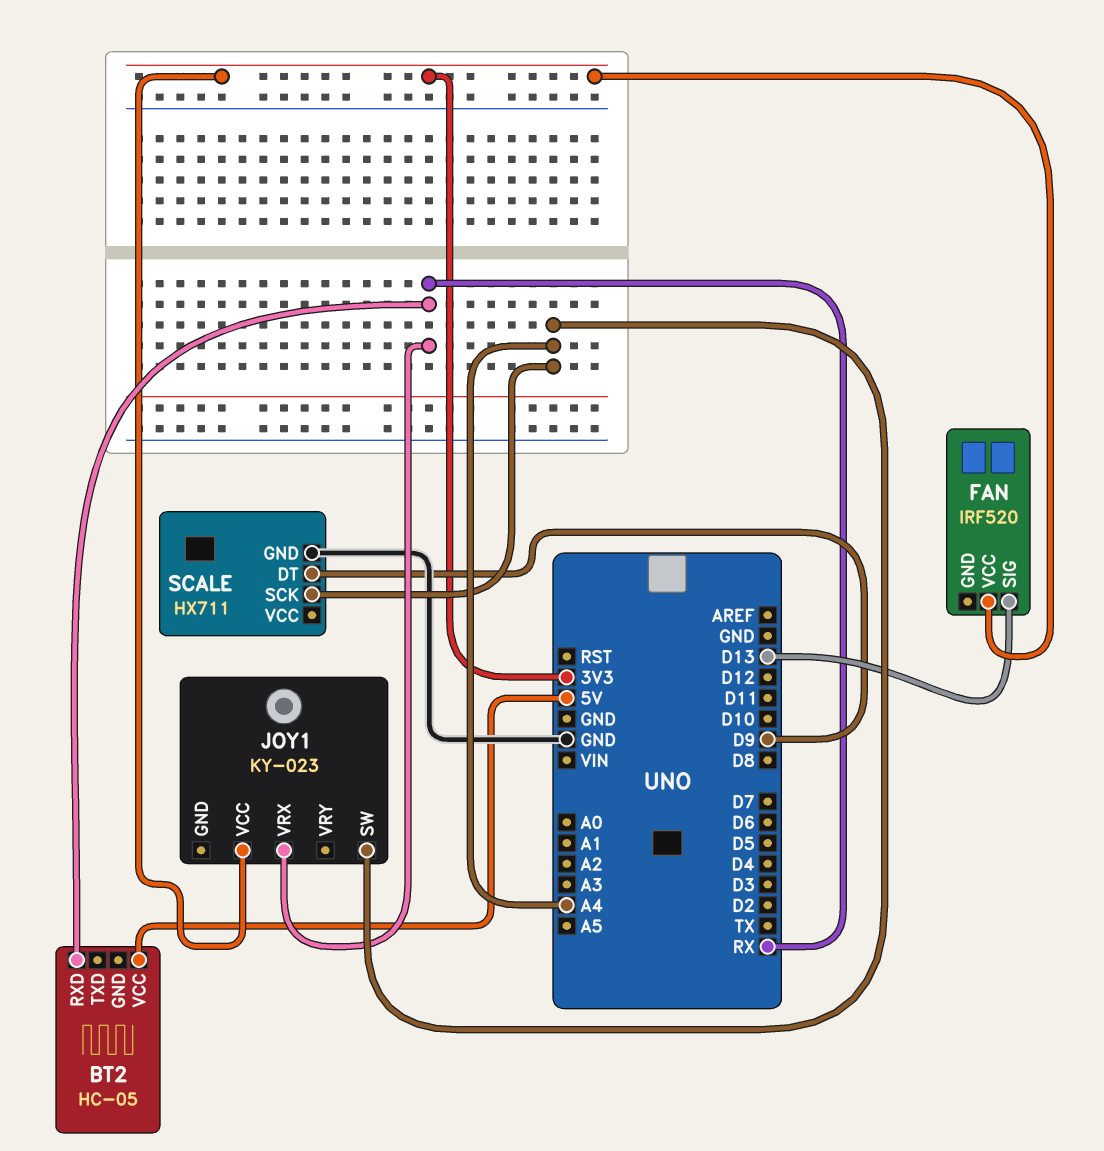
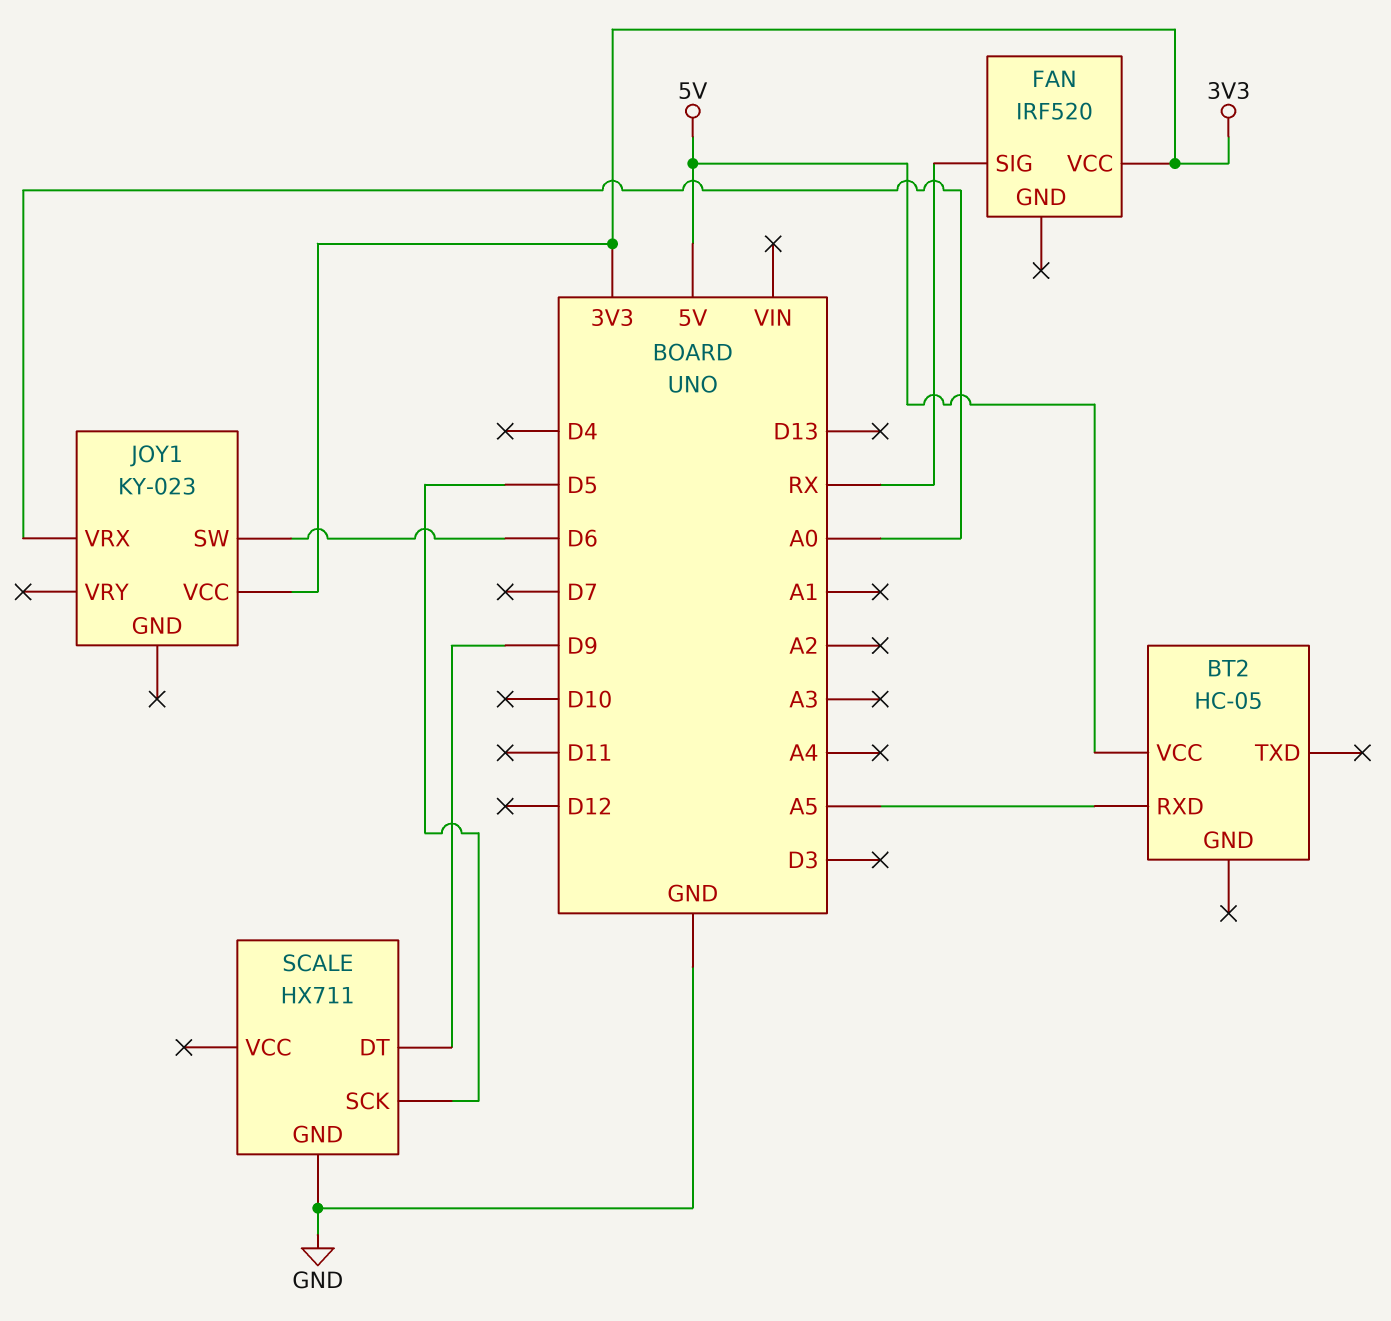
BT2 pin RXD: RX -> A5
FAN pin SIG: D13 -> RX
JOY1 pin SW: A4 -> D6
JOY1 pin VRX: RX -> A0
SCALE pin SCK: A4 -> D5

